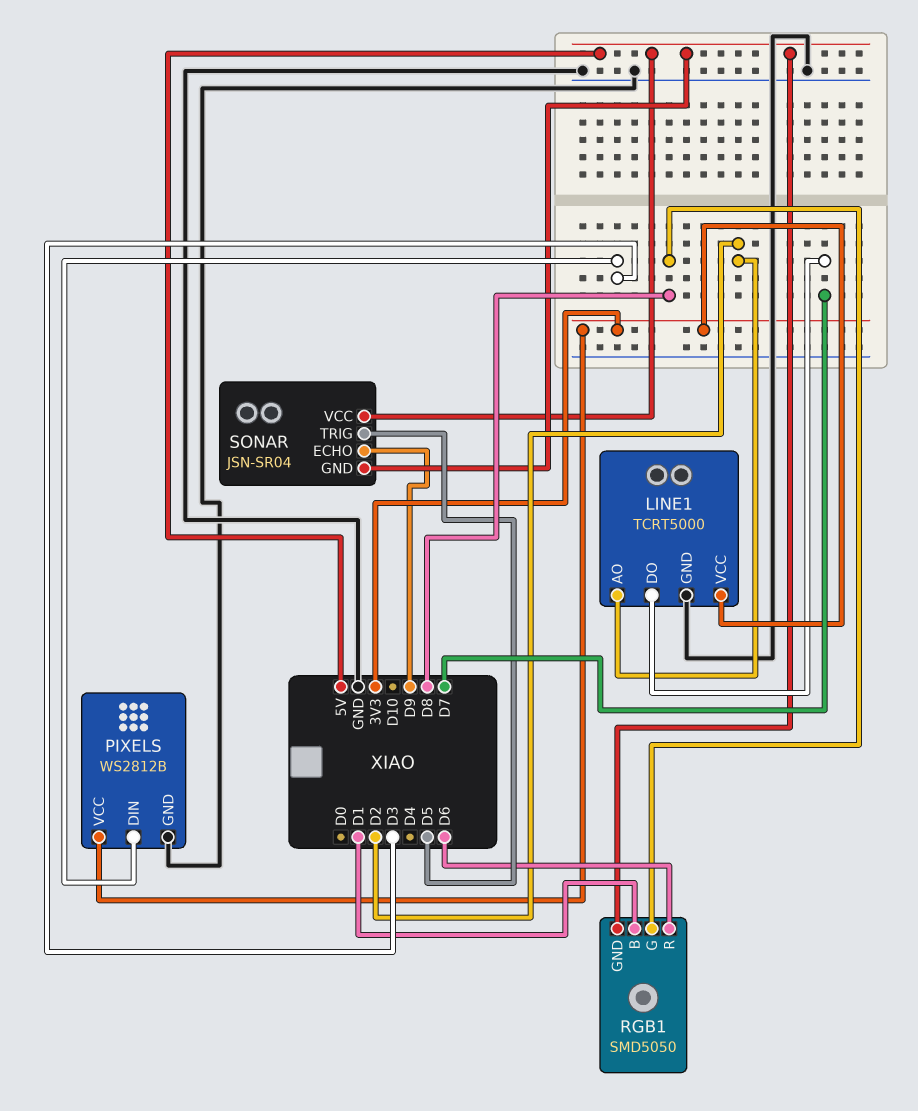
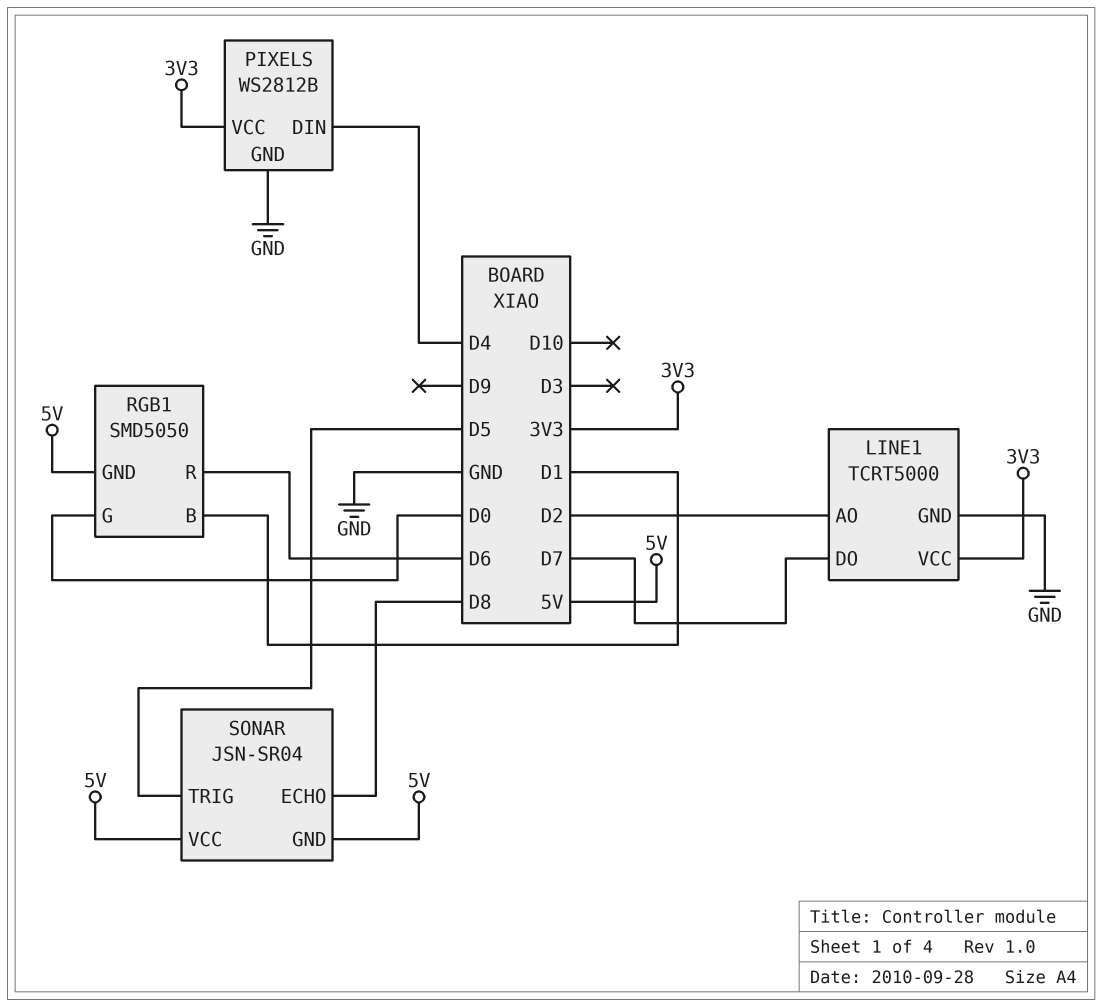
PIXELS pin DIN: D3 -> D4
RGB1 pin G: D8 -> D0
SONAR pin ECHO: D9 -> D8

